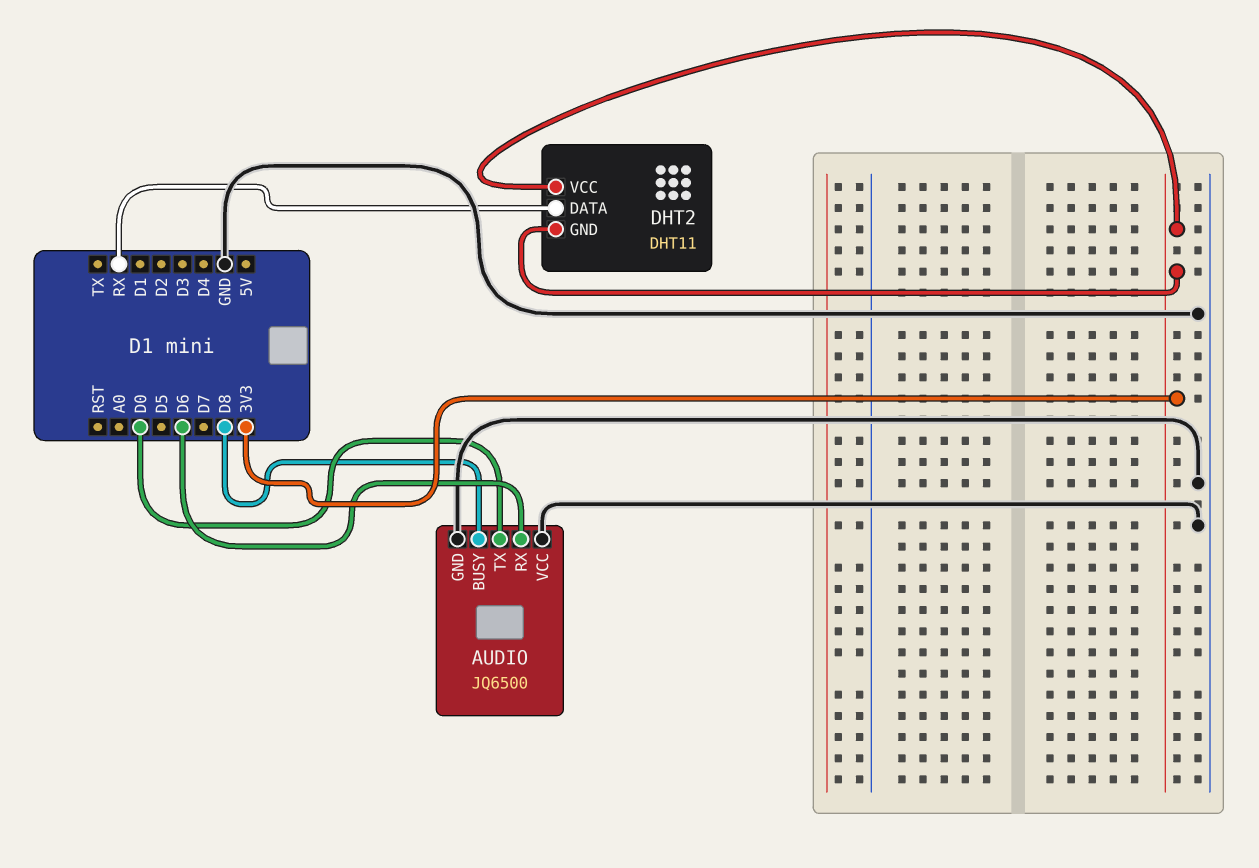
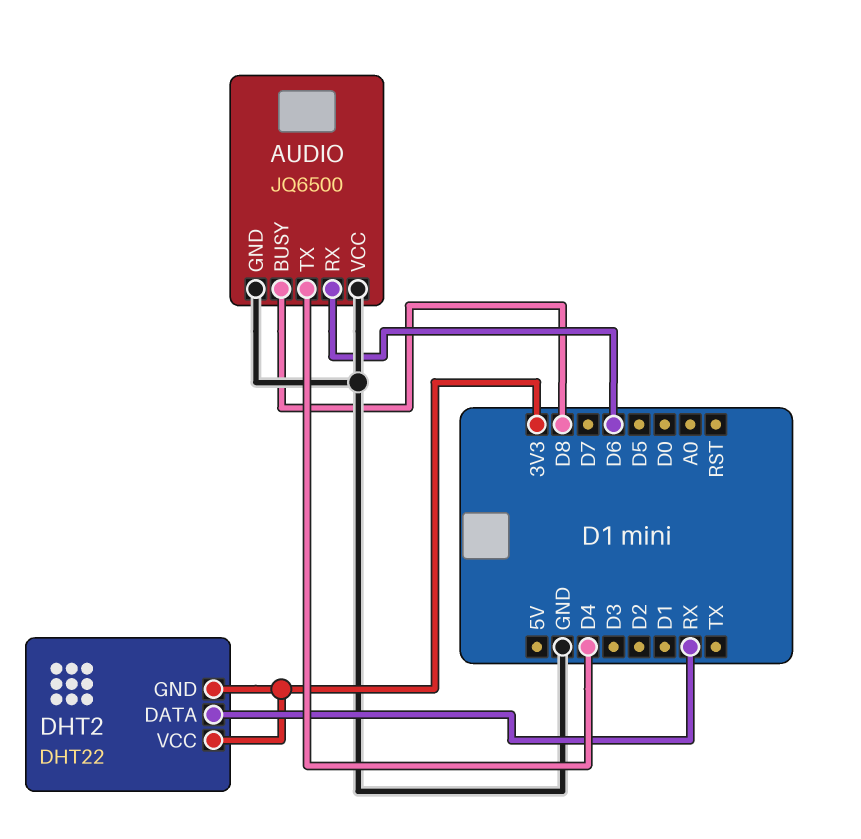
AUDIO pin TX: D0 -> D4
DHT2: DHT11 -> DHT22

